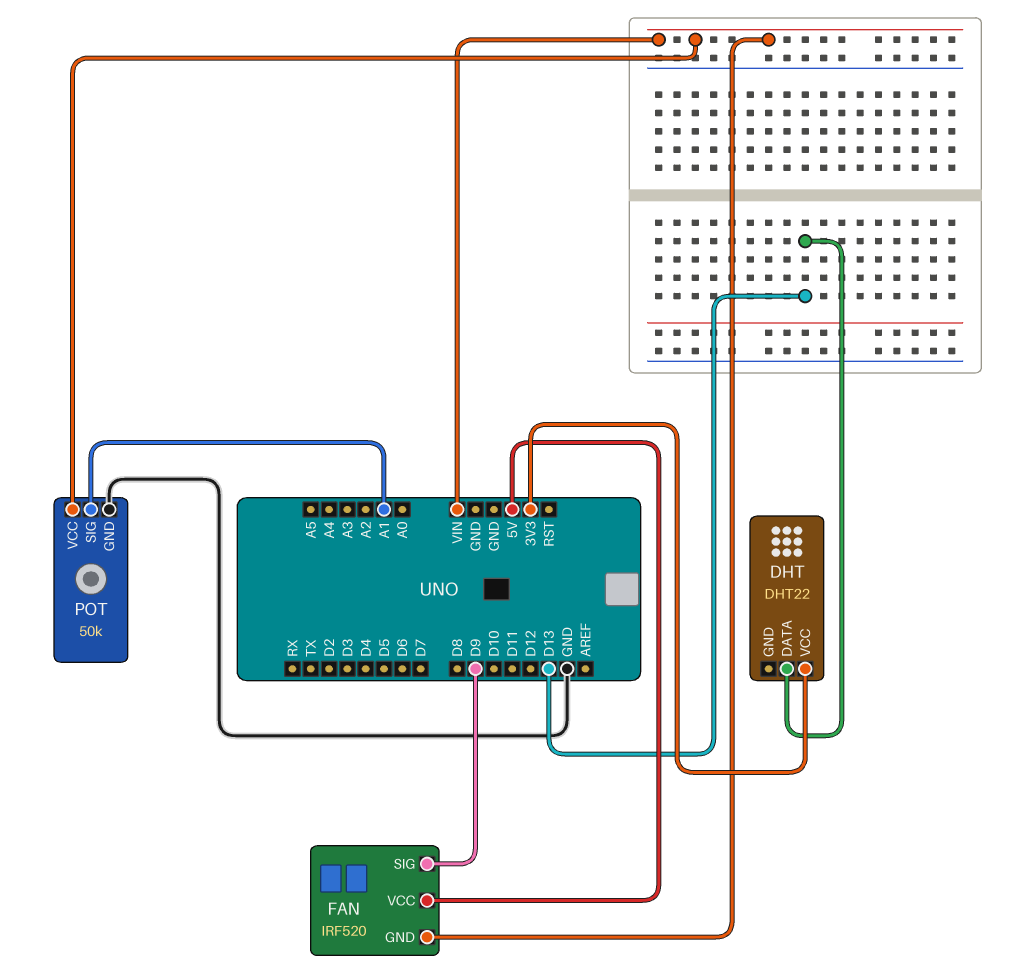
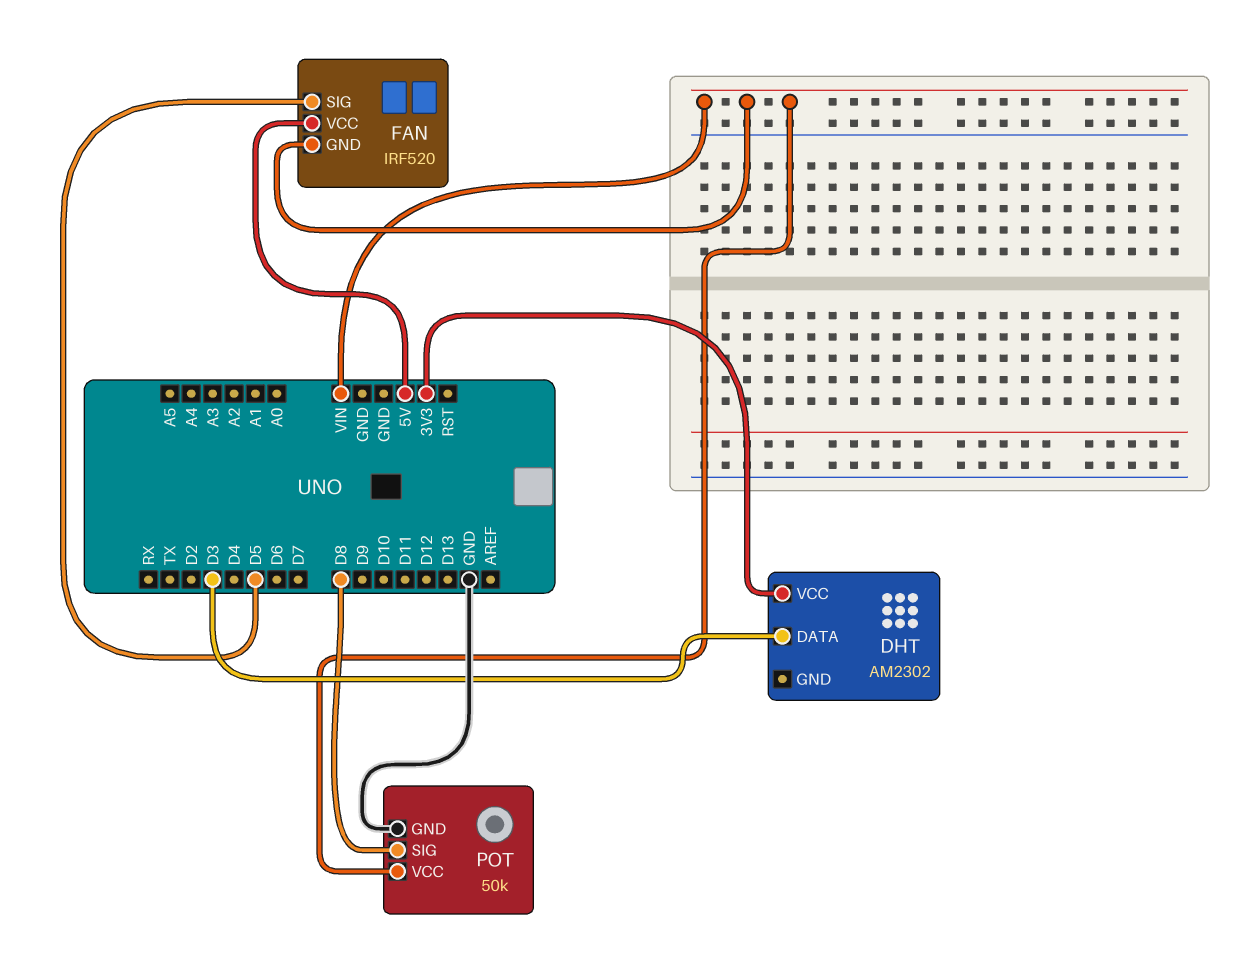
DHT: DHT22 -> AM2302
DHT pin DATA: D13 -> D3
FAN pin SIG: D9 -> D5
POT pin SIG: A1 -> D8

